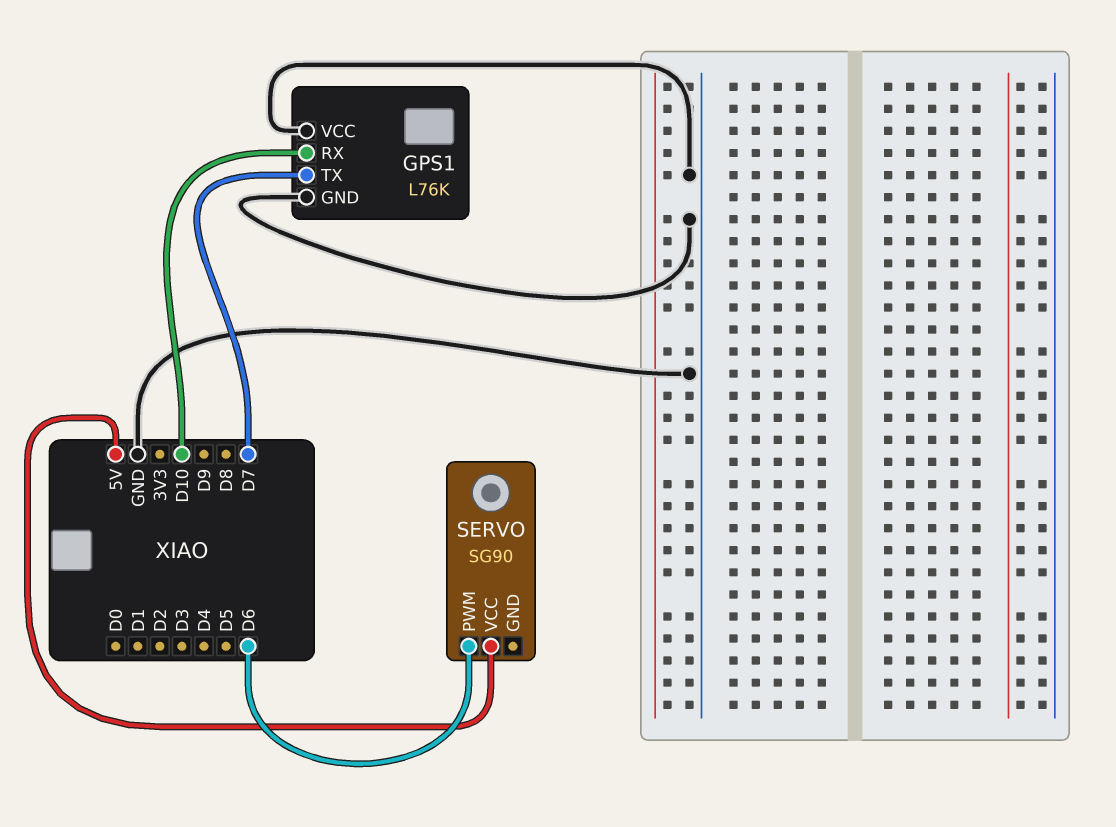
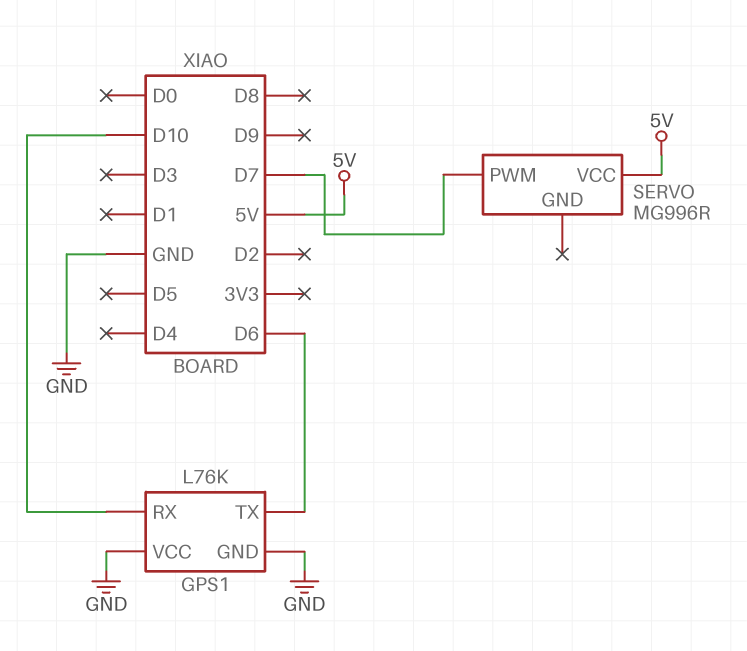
GPS1 pin TX: D7 -> D6
SERVO: SG90 -> MG996R
SERVO pin PWM: D6 -> D7

